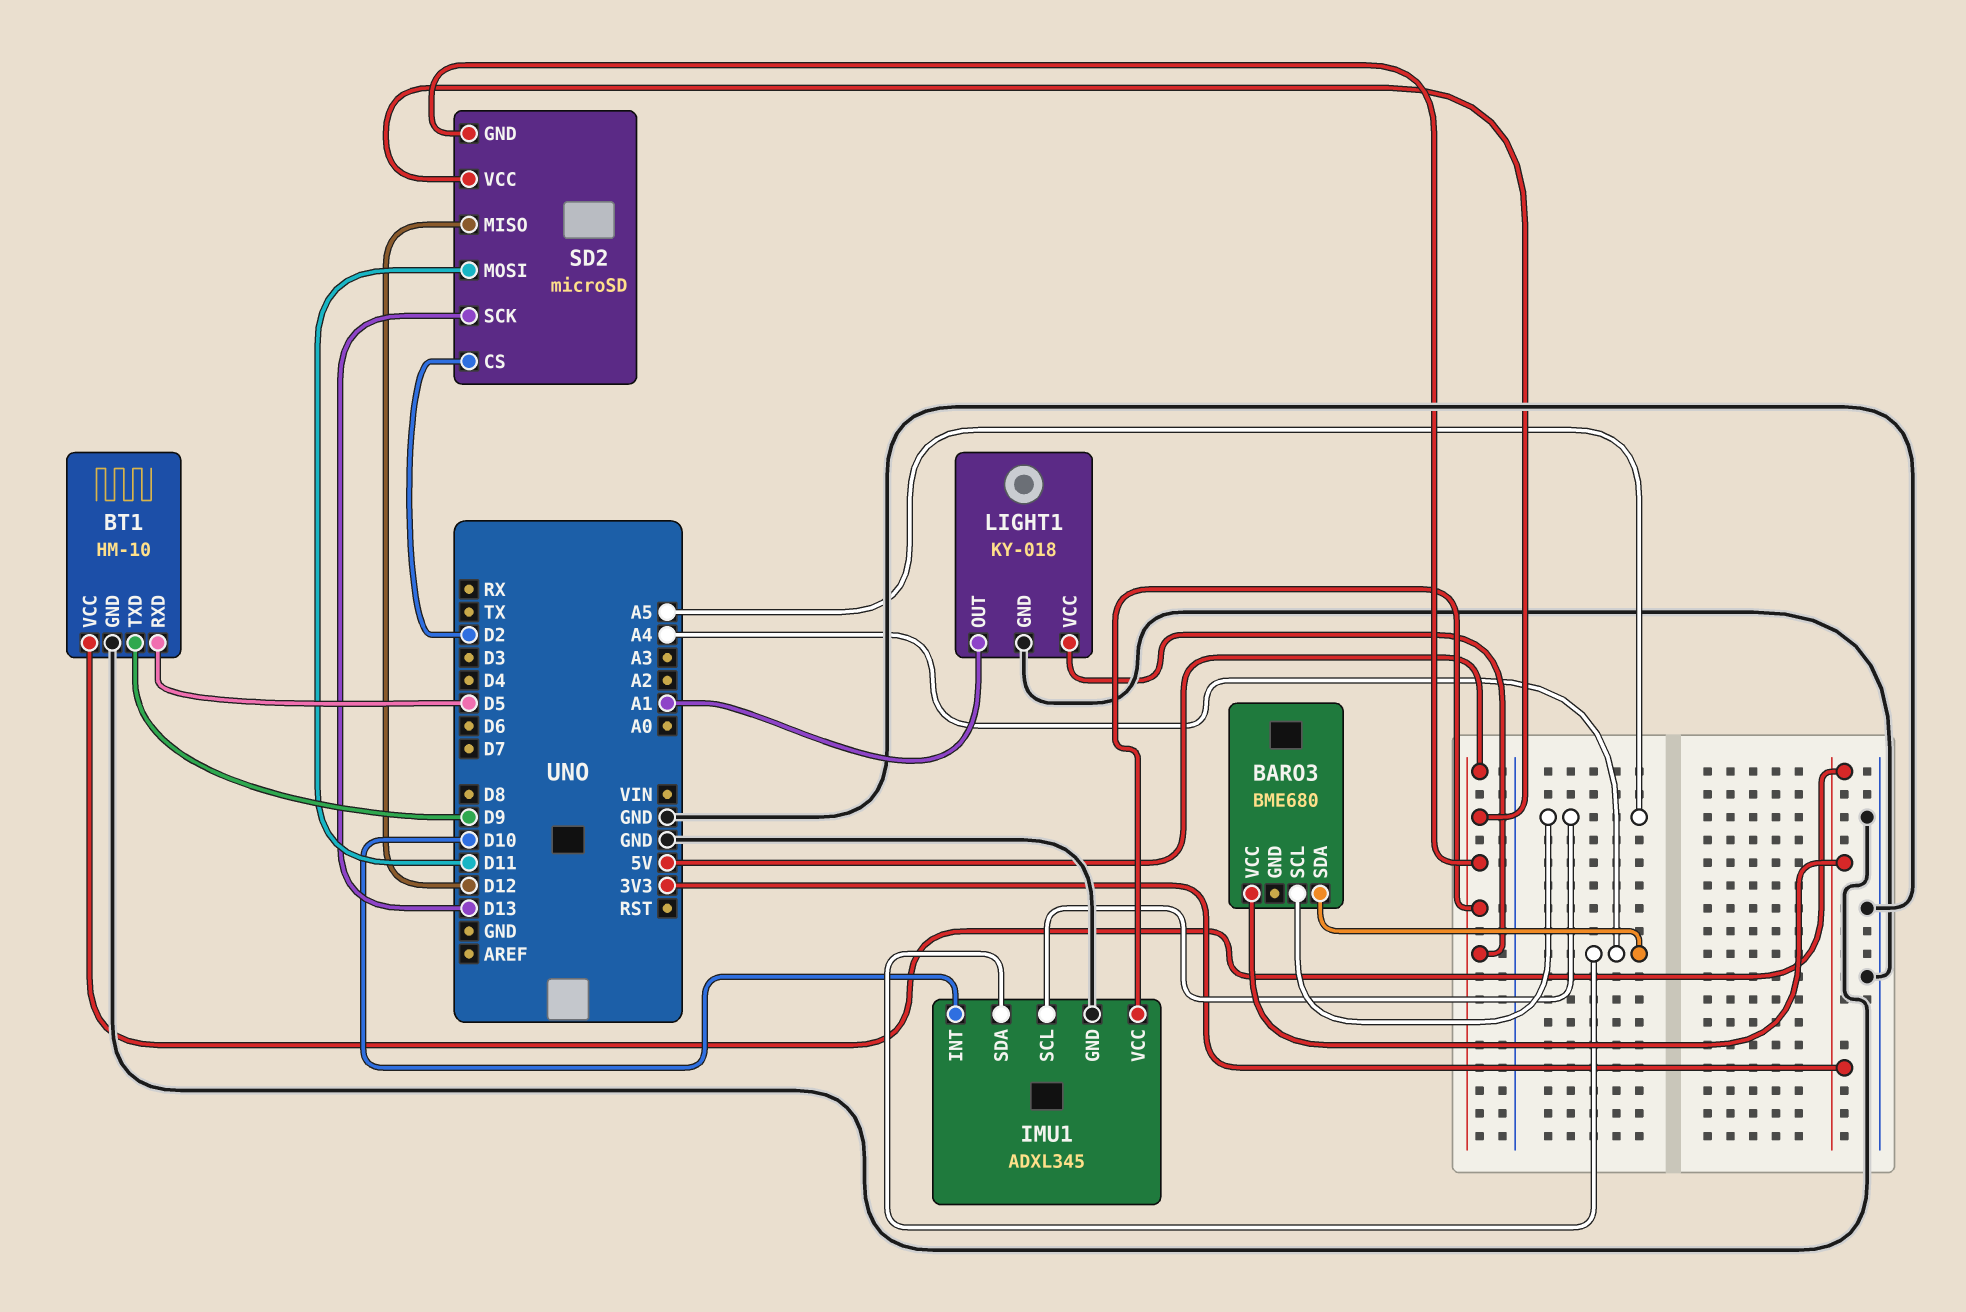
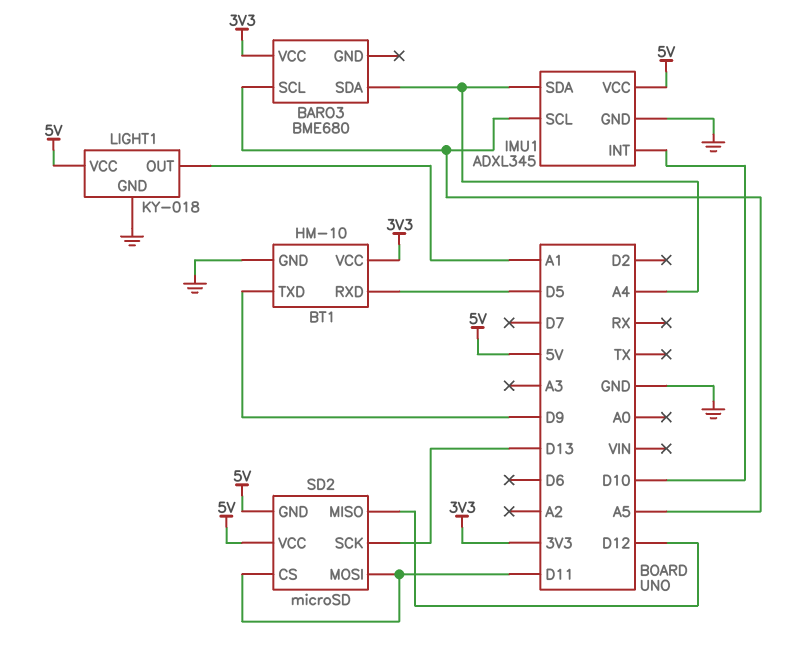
SD2 pin CS: D2 -> D11

